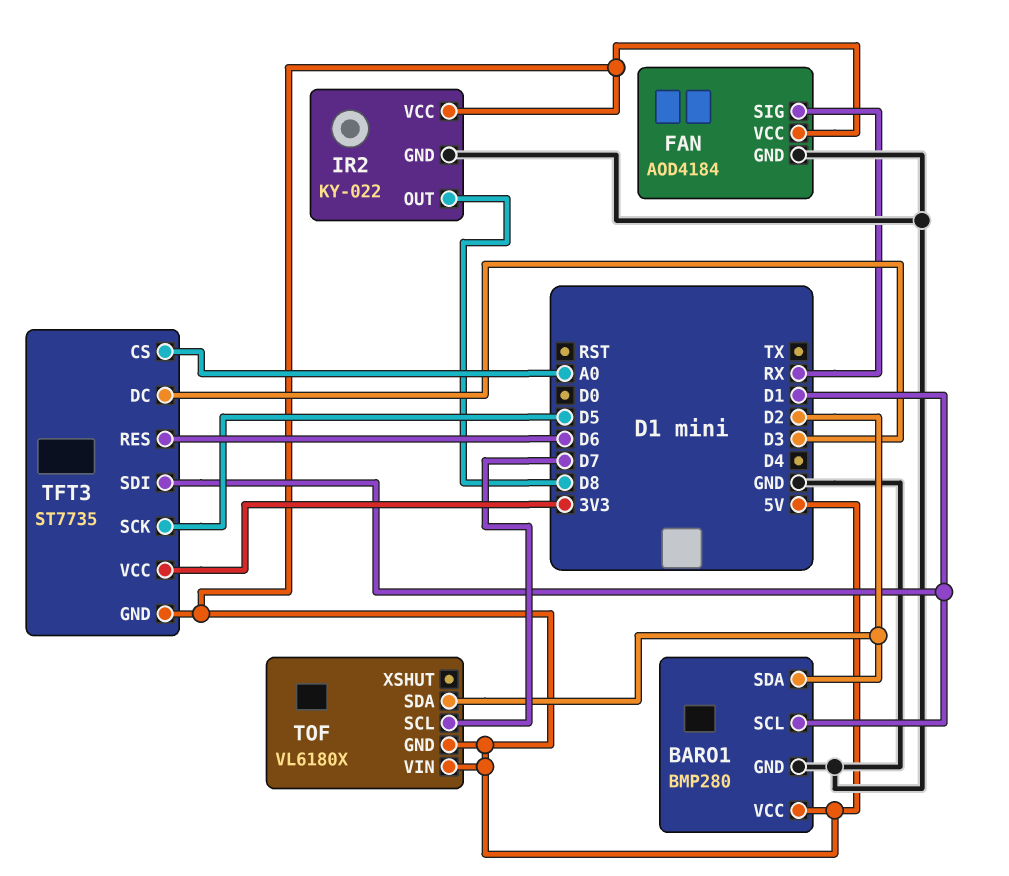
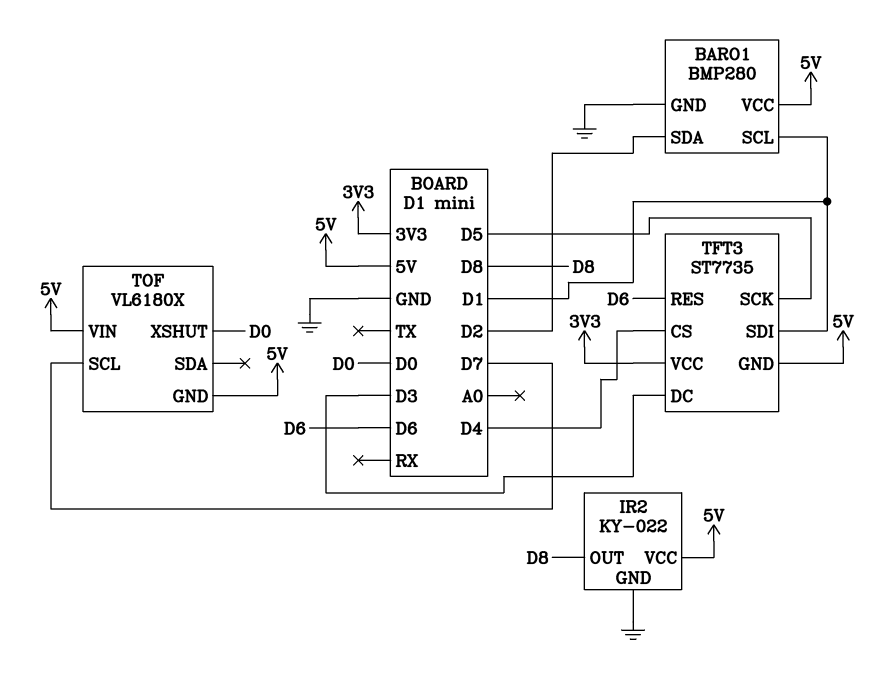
FAN: AOD4184 -> none
FAN pin GND: GND -> none
FAN pin SIG: RX -> none
FAN pin VCC: 5V -> none
TFT3 pin CS: A0 -> D4
TOF pin SDA: D2 -> none
TOF pin XSHUT: none -> D0

